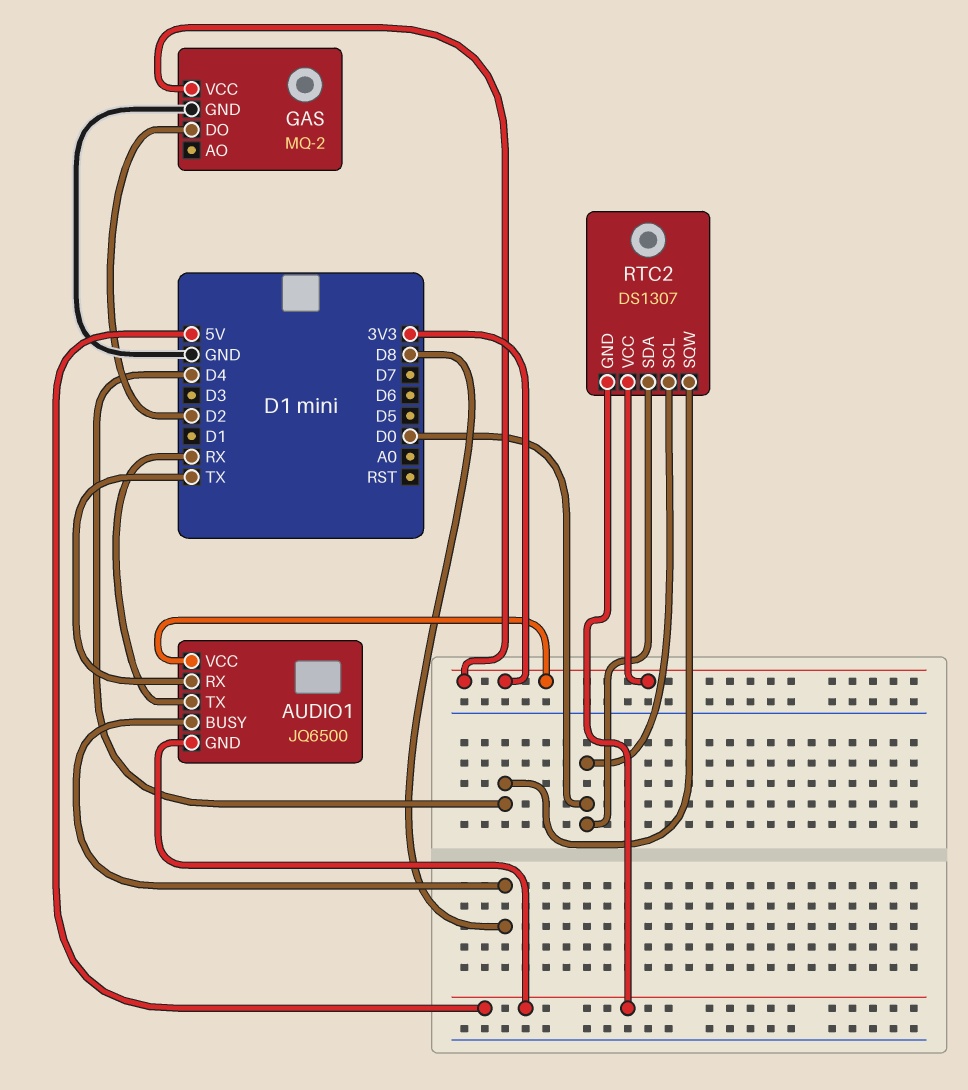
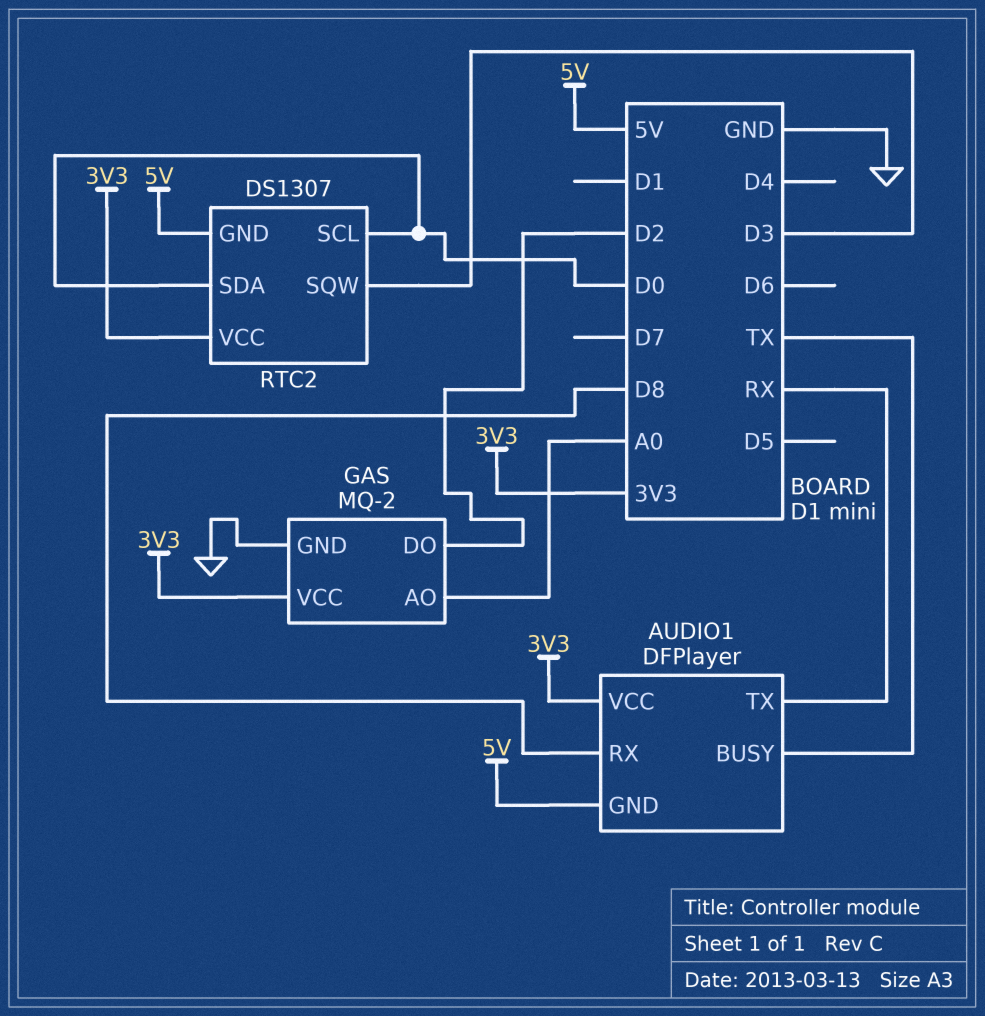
AUDIO1: JQ6500 -> DFPlayer
AUDIO1 pin BUSY: D8 -> TX
AUDIO1 pin RX: TX -> D8
GAS pin AO: none -> A0
RTC2 pin SQW: D4 -> D3

